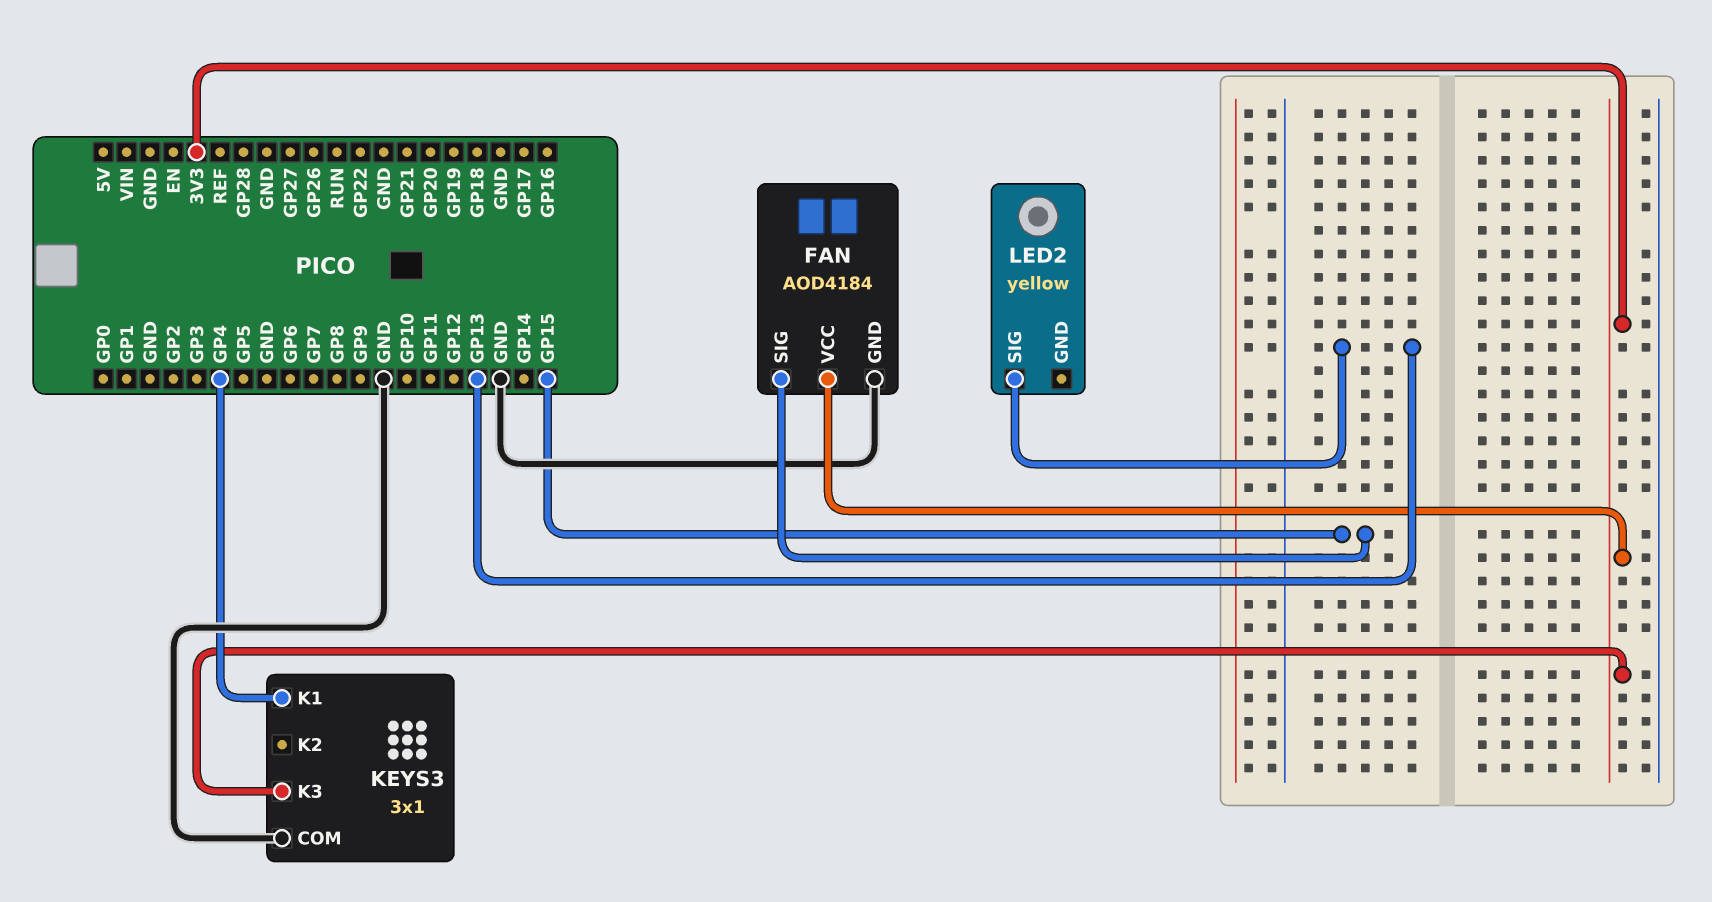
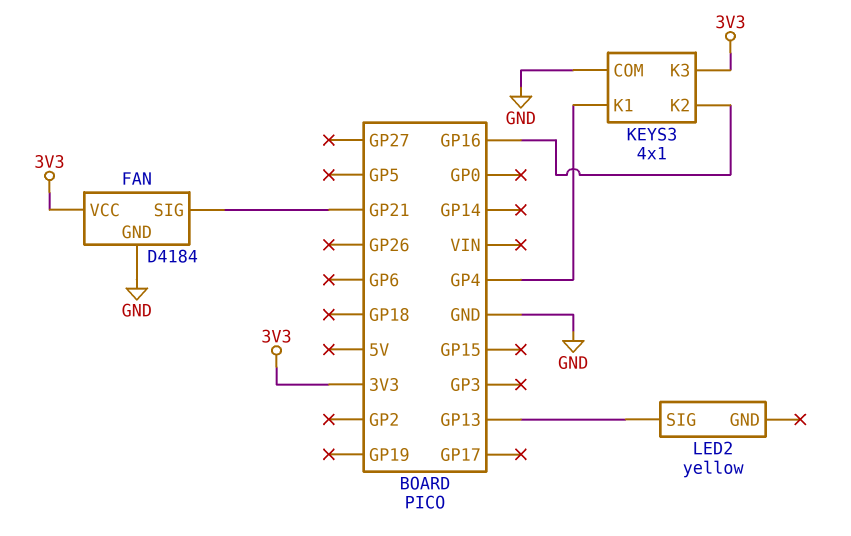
FAN: AOD4184 -> D4184
FAN pin SIG: GP15 -> GP21
KEYS3: 3x1 -> 4x1
KEYS3 pin K2: none -> GP16

